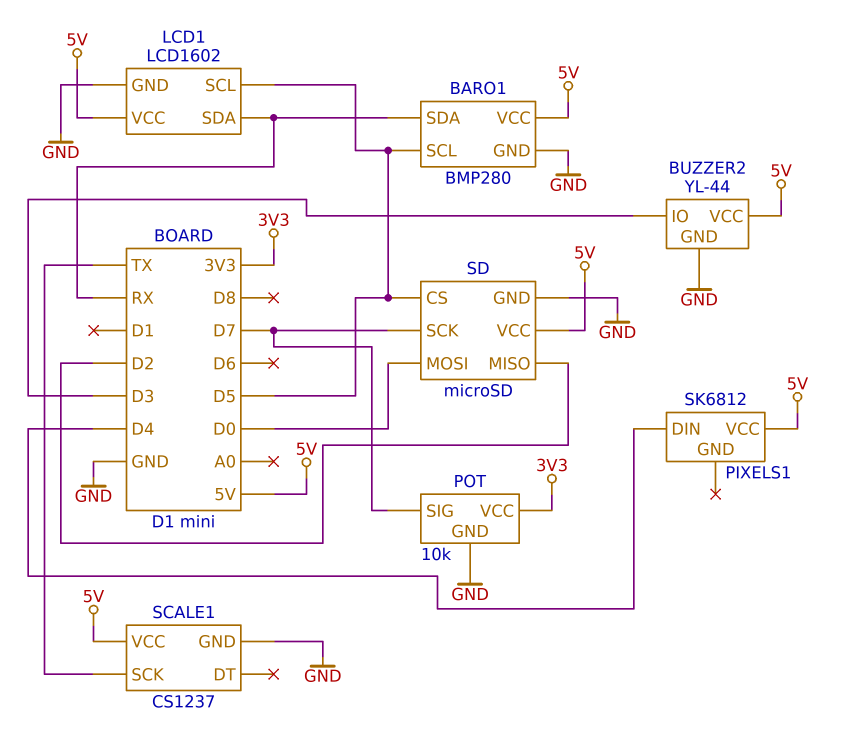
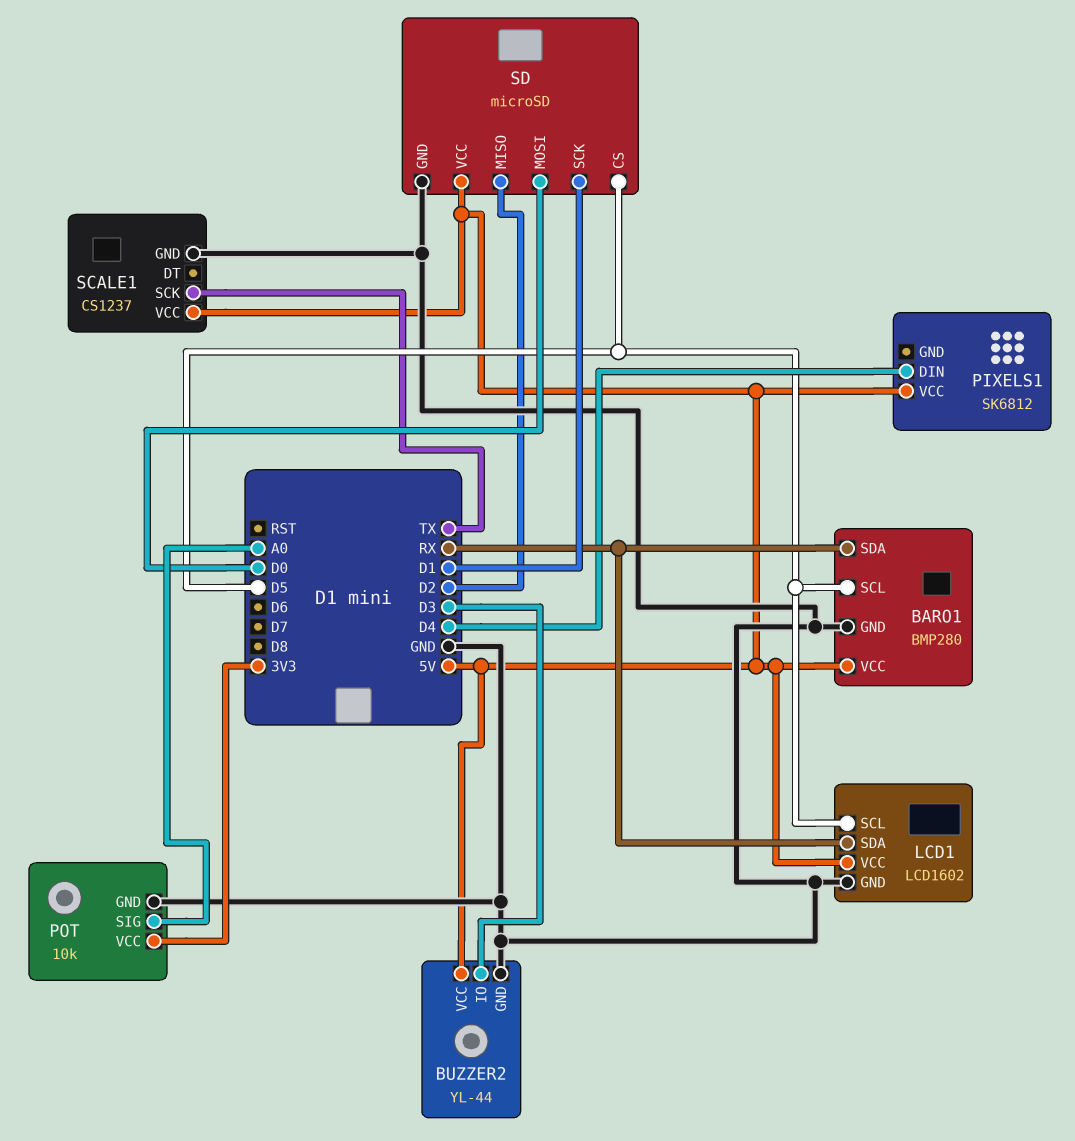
POT pin SIG: D7 -> A0
SD pin SCK: D7 -> D1

